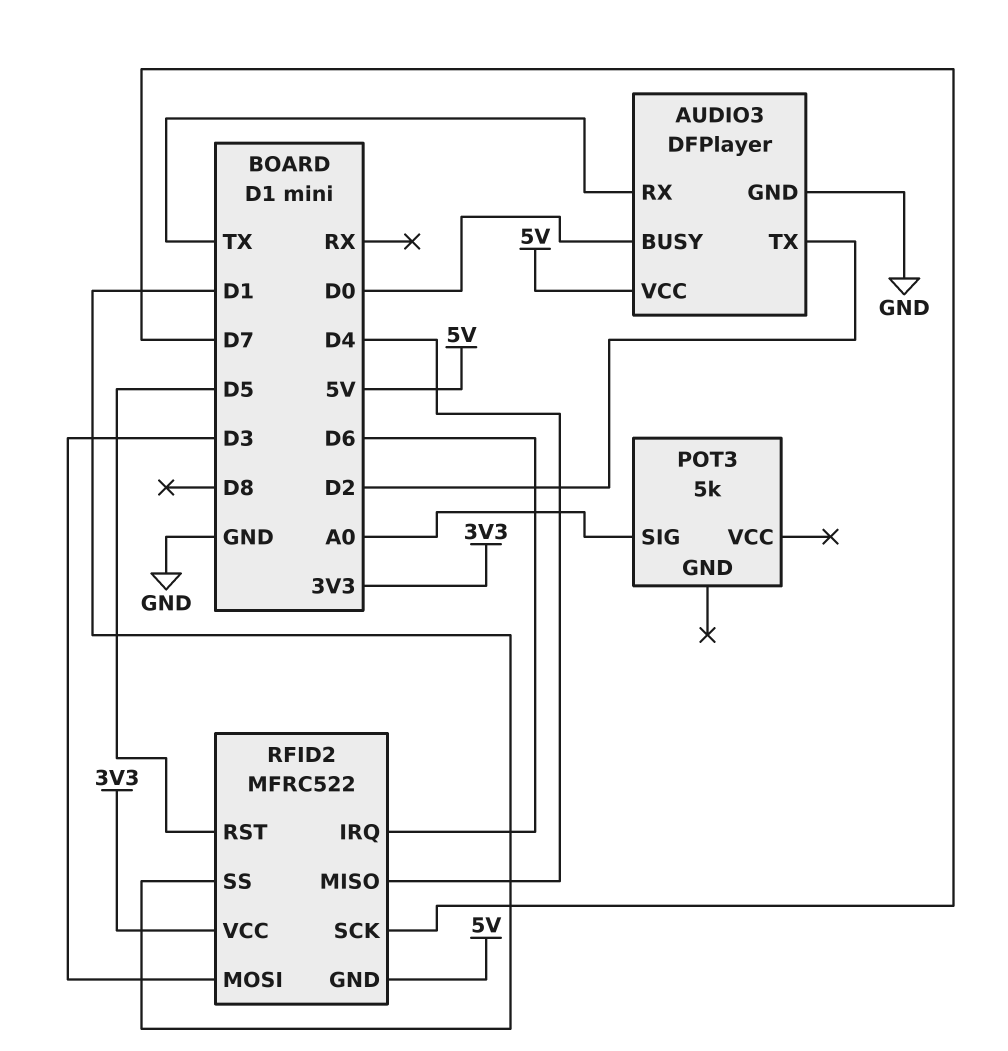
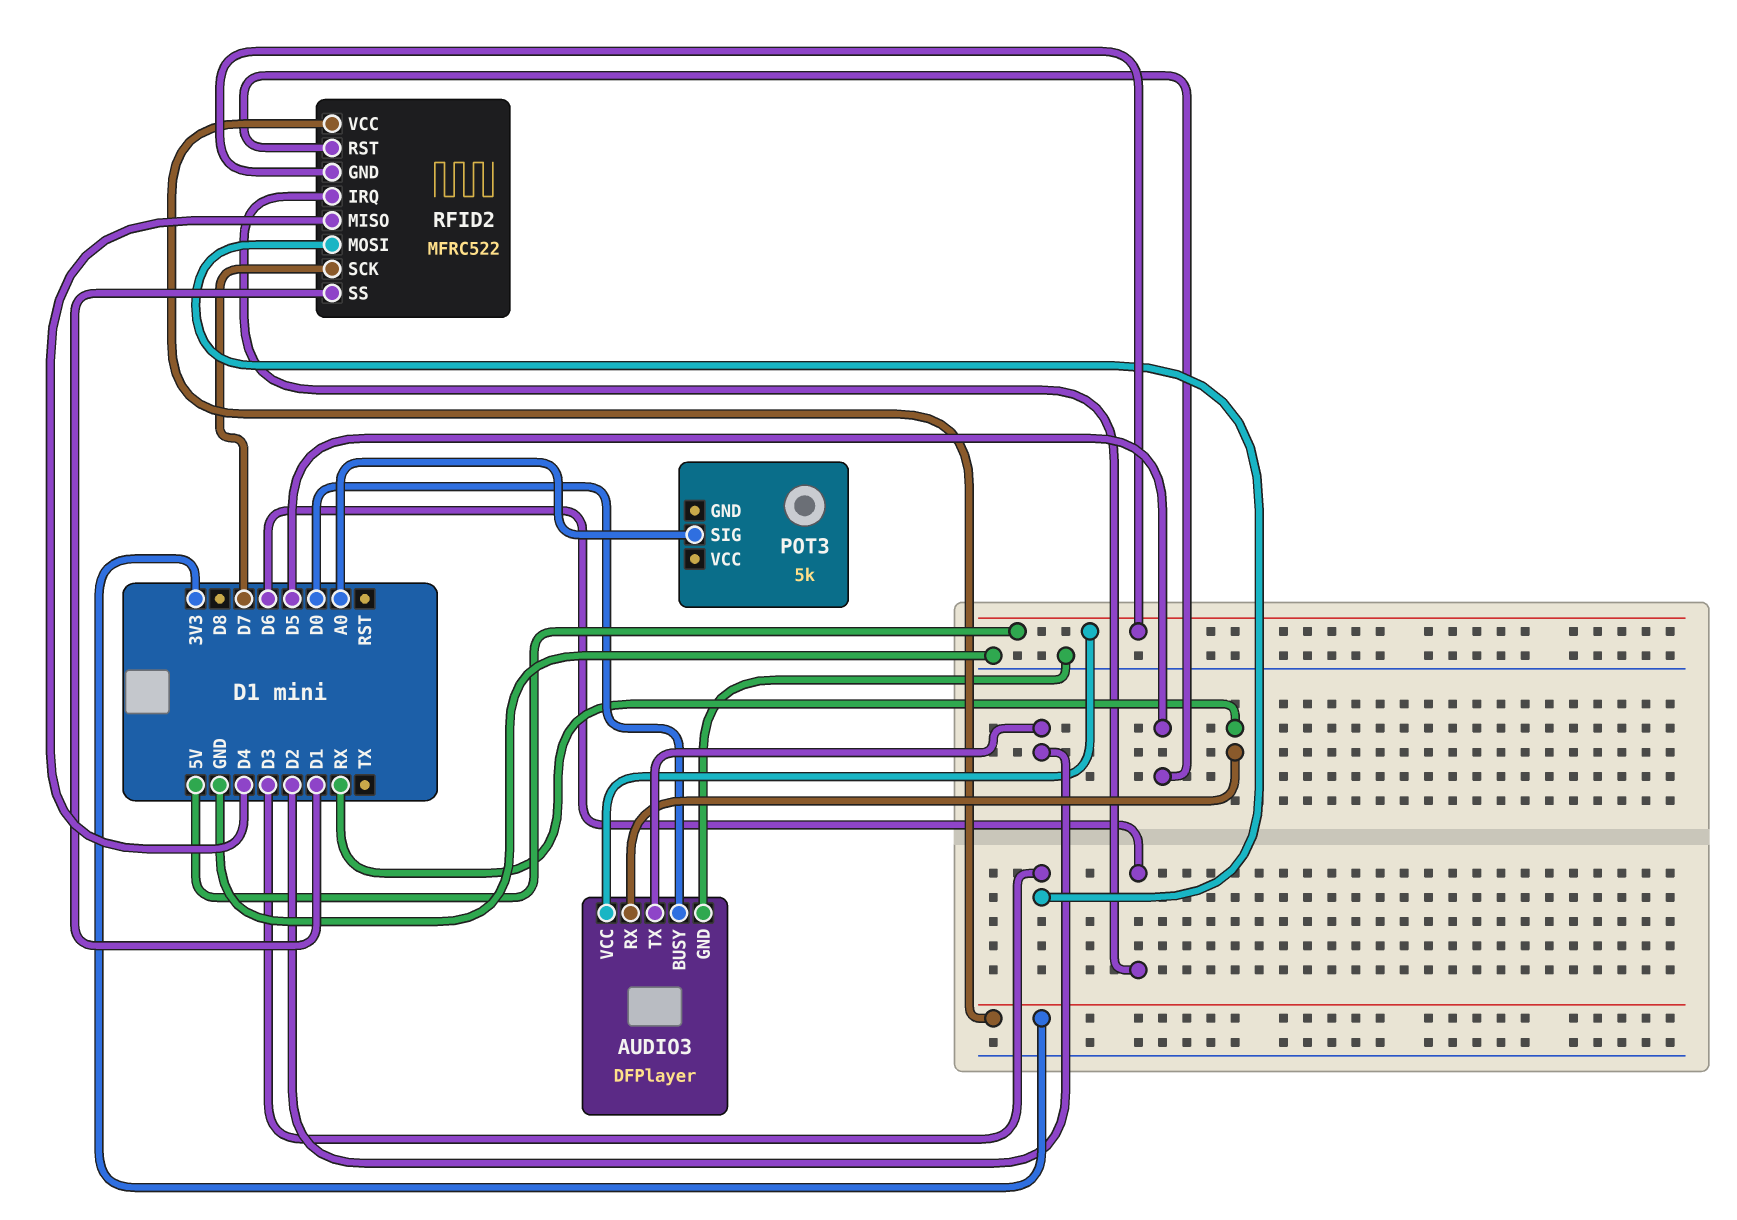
AUDIO3 pin RX: TX -> RX

